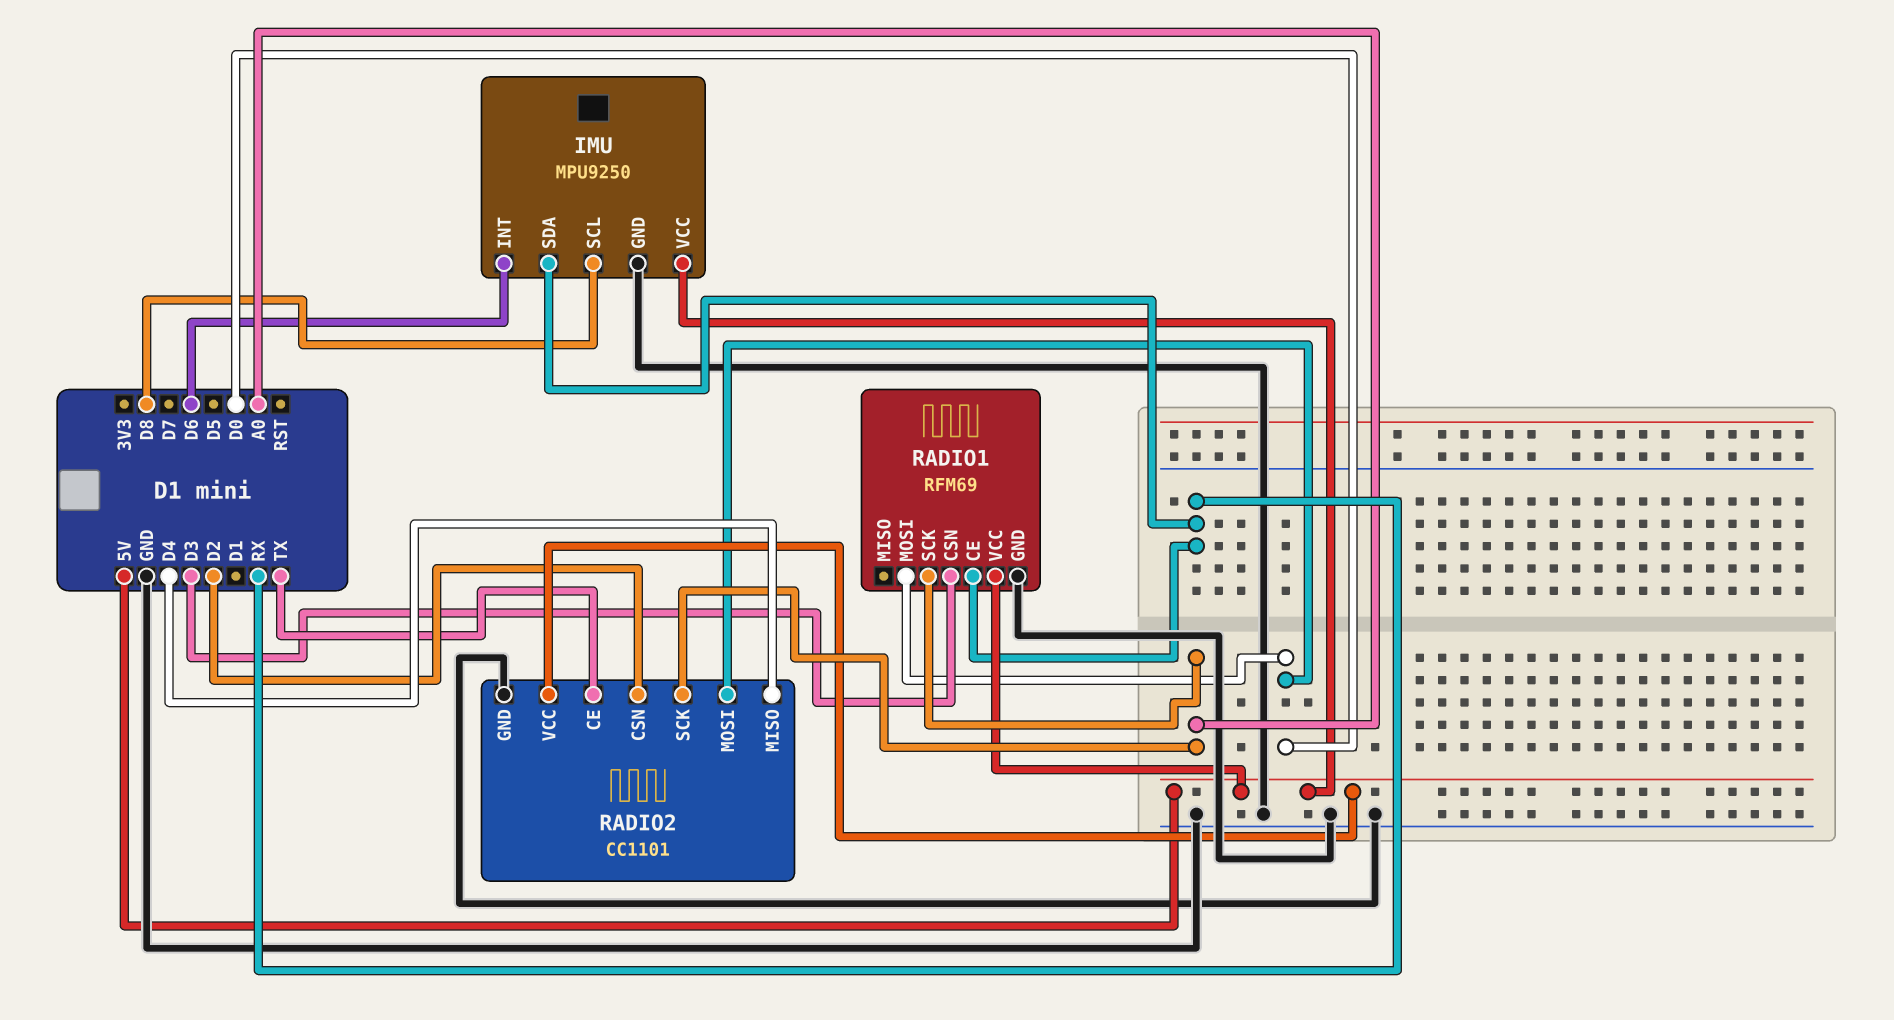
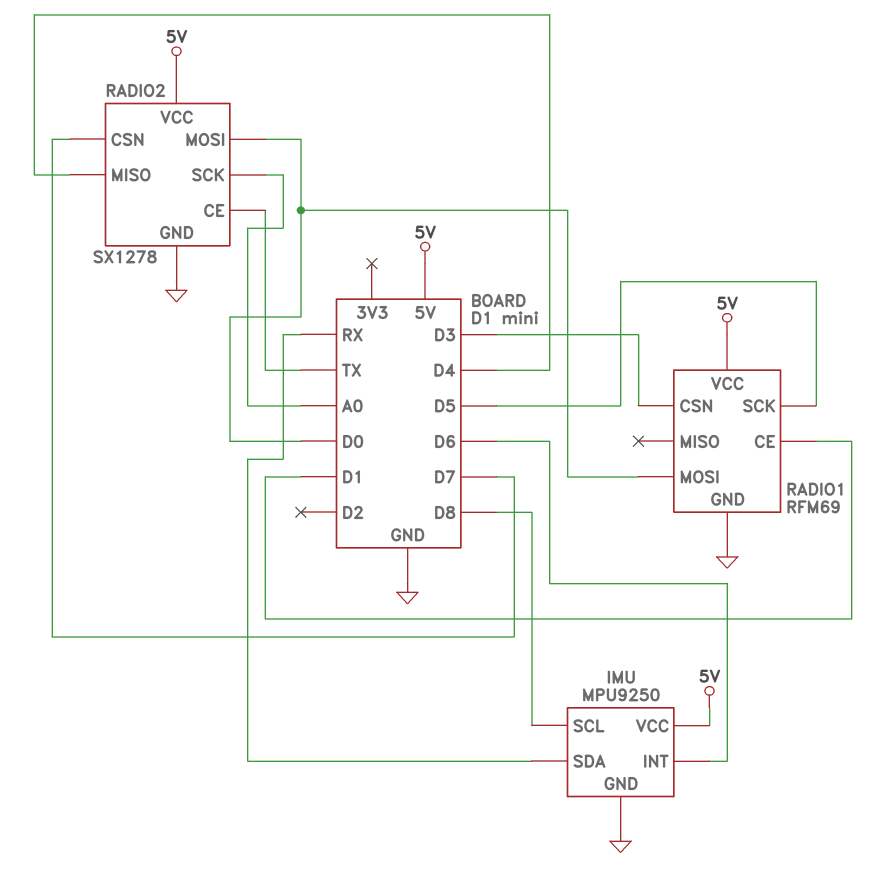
RADIO1 pin CE: RX -> D1
RADIO1 pin SCK: A0 -> D5
RADIO2: CC1101 -> SX1278
RADIO2 pin CSN: D2 -> D7

